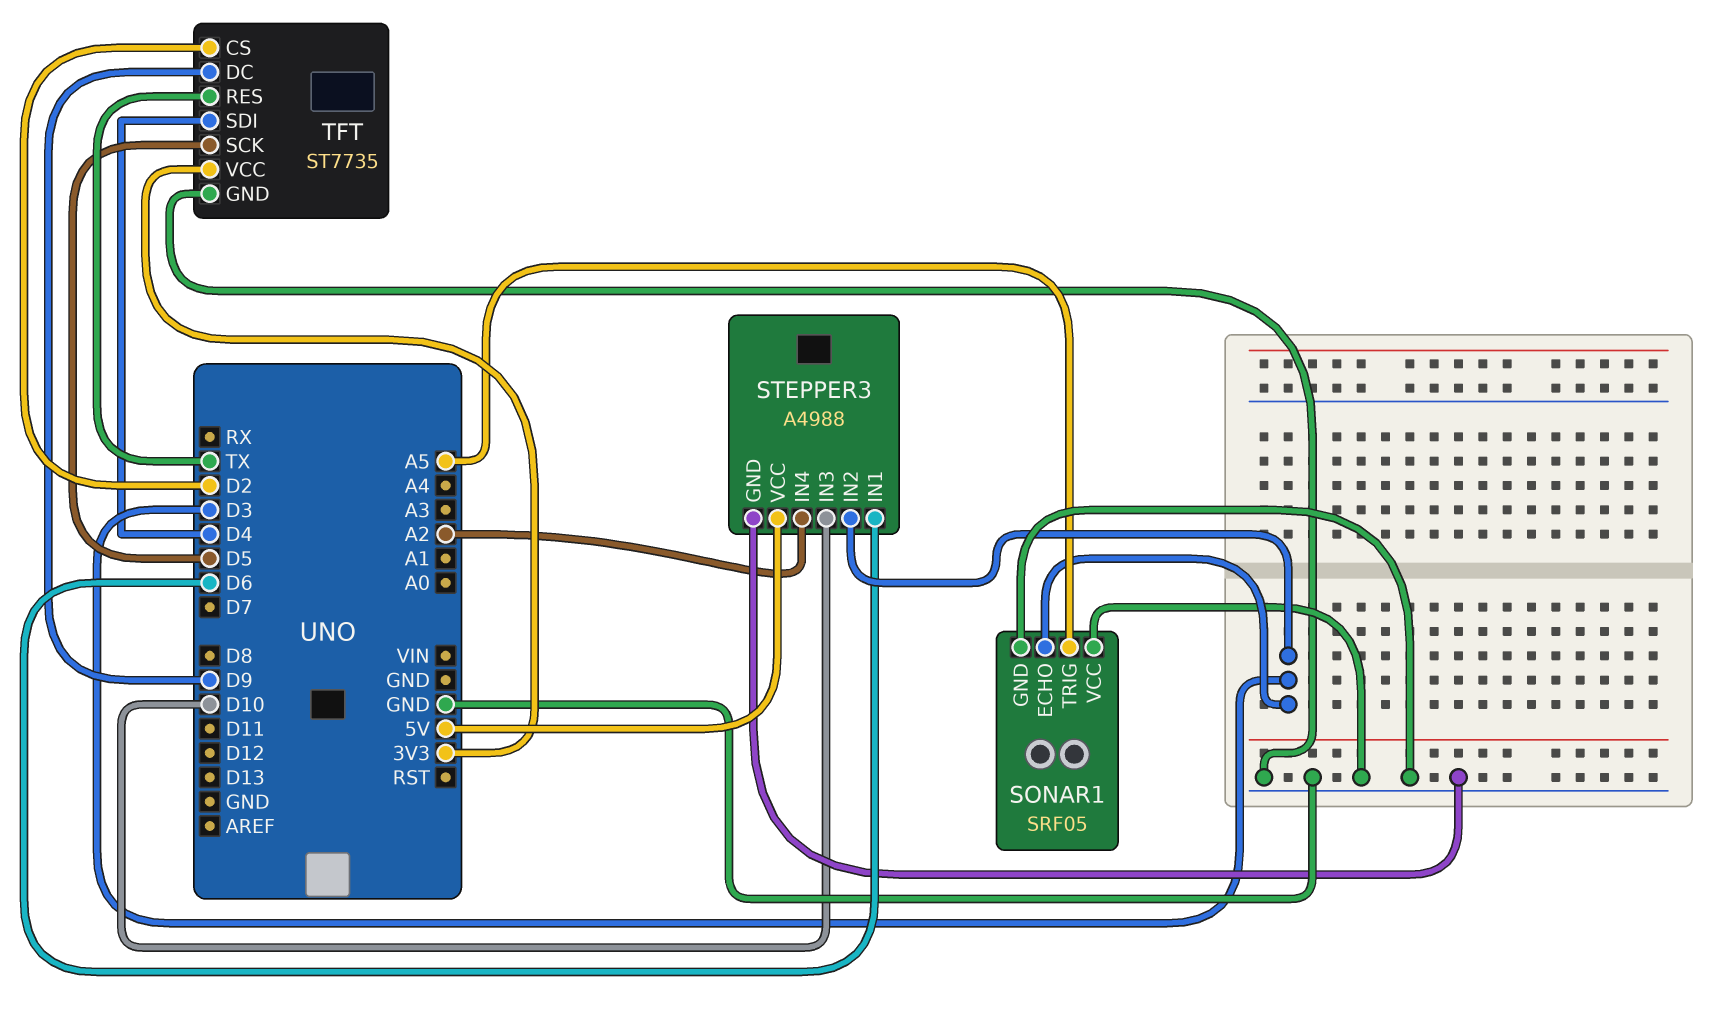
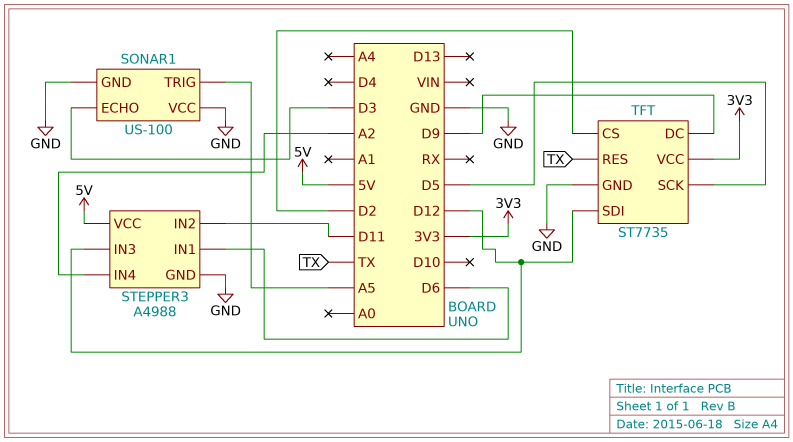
SONAR1: SRF05 -> US-100
STEPPER3 pin IN2: D3 -> D11
STEPPER3 pin IN3: D10 -> D12
TFT pin SDI: D4 -> D12

